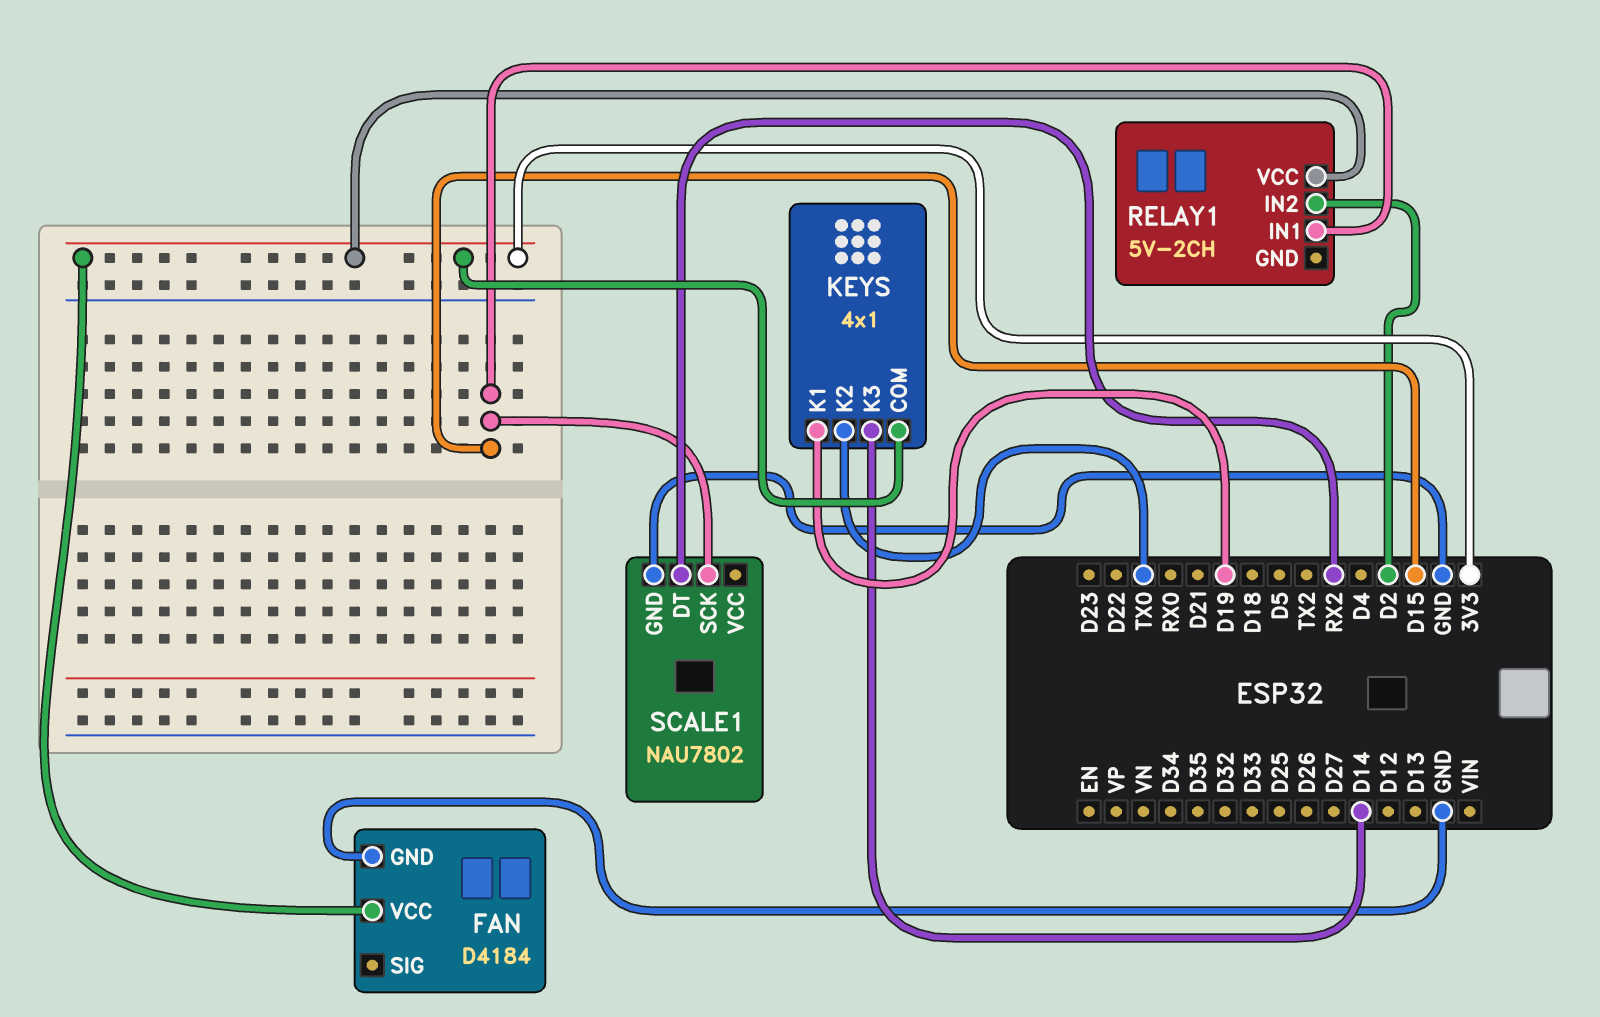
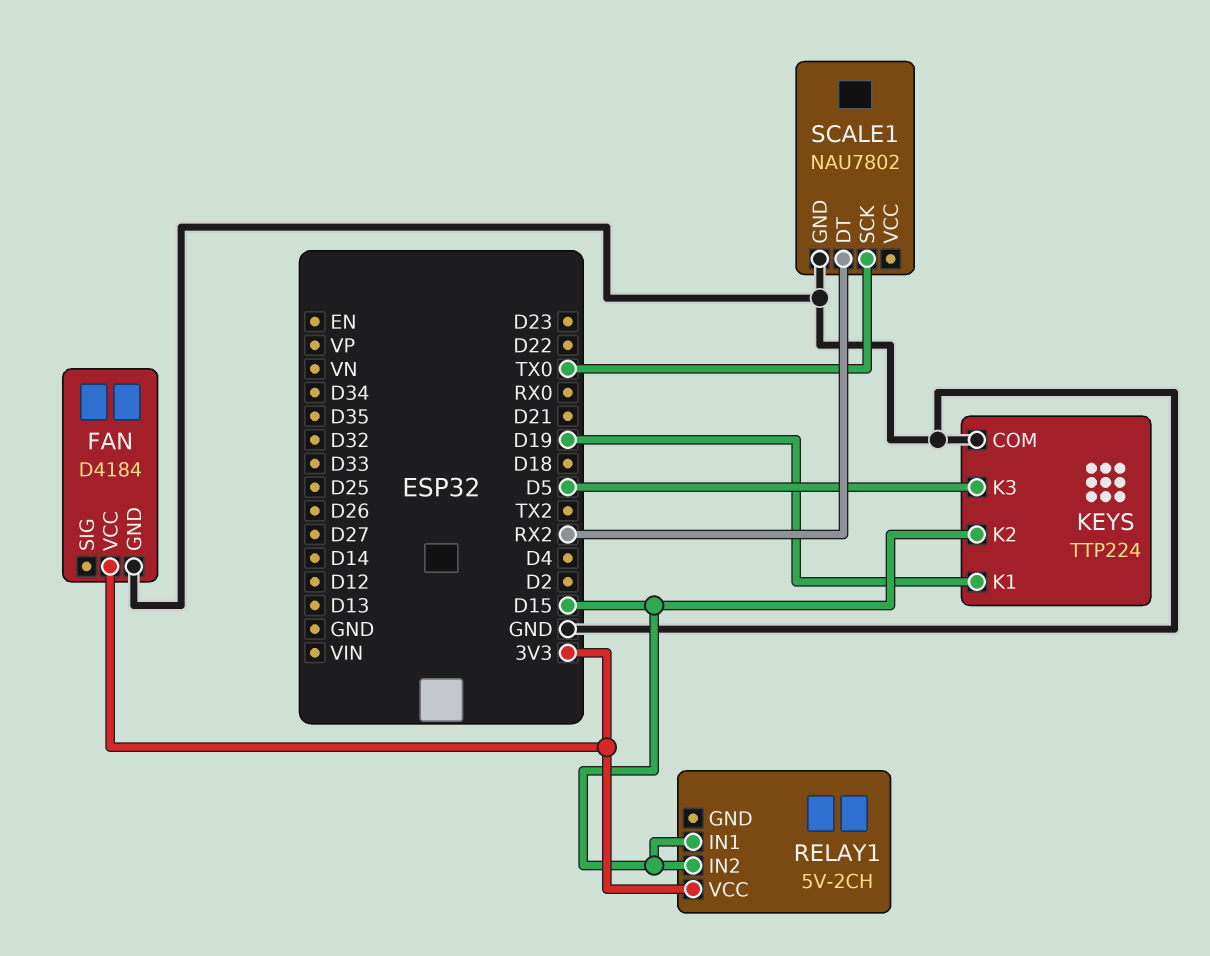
KEYS: 4x1 -> TTP224
KEYS pin COM: 3V3 -> GND
KEYS pin K2: TX0 -> D15
KEYS pin K3: D14 -> D5
RELAY1 pin IN2: D2 -> D15
SCALE1 pin SCK: D15 -> TX0

